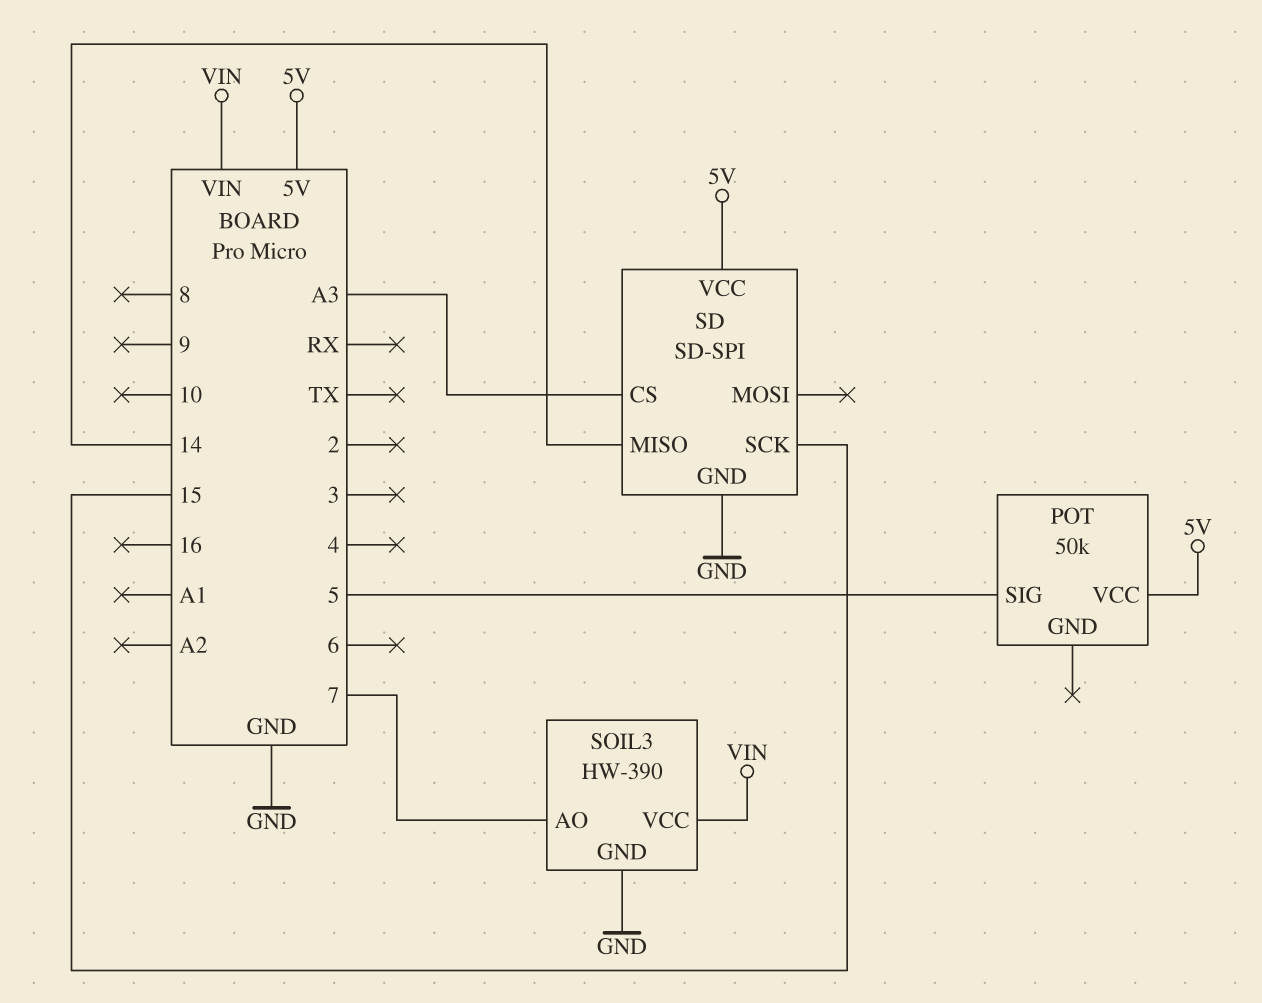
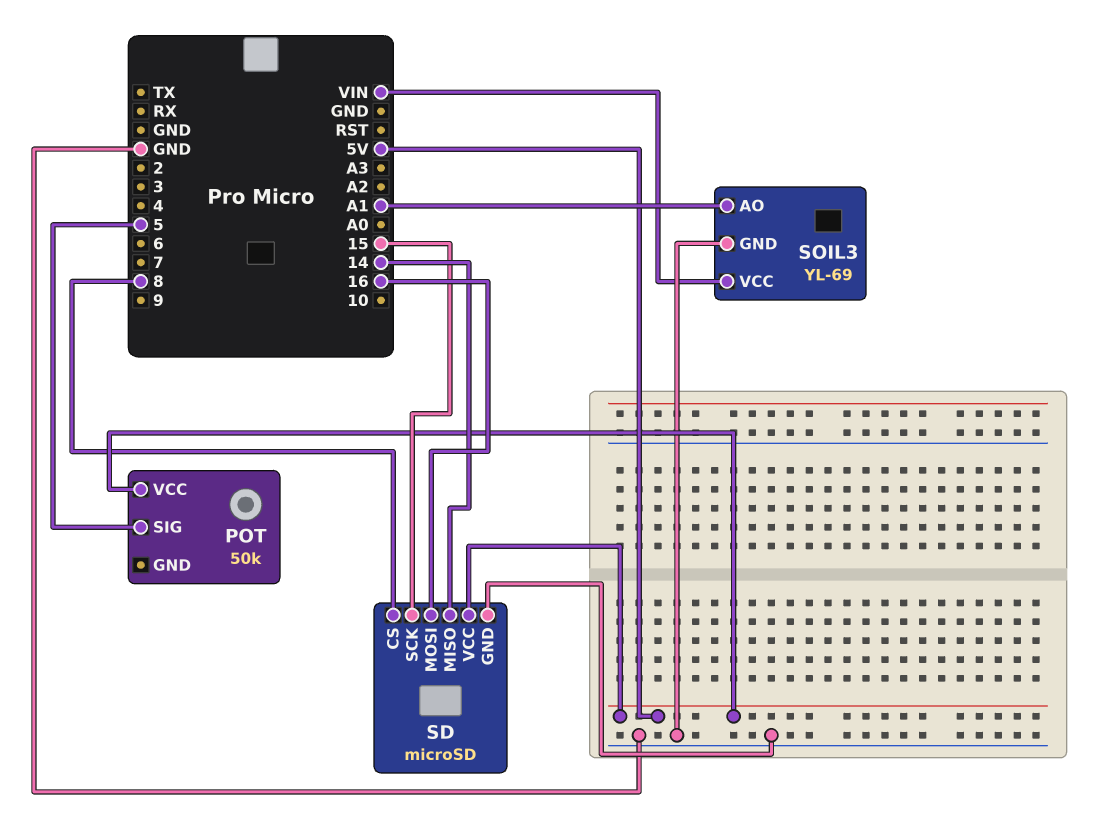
SD: SD-SPI -> microSD
SD pin CS: A3 -> 8
SD pin MOSI: none -> 16
SOIL3: HW-390 -> YL-69
SOIL3 pin AO: 7 -> A1

